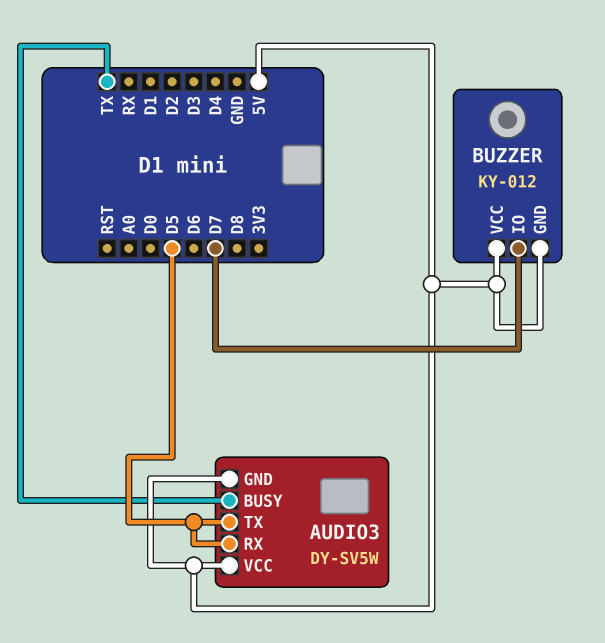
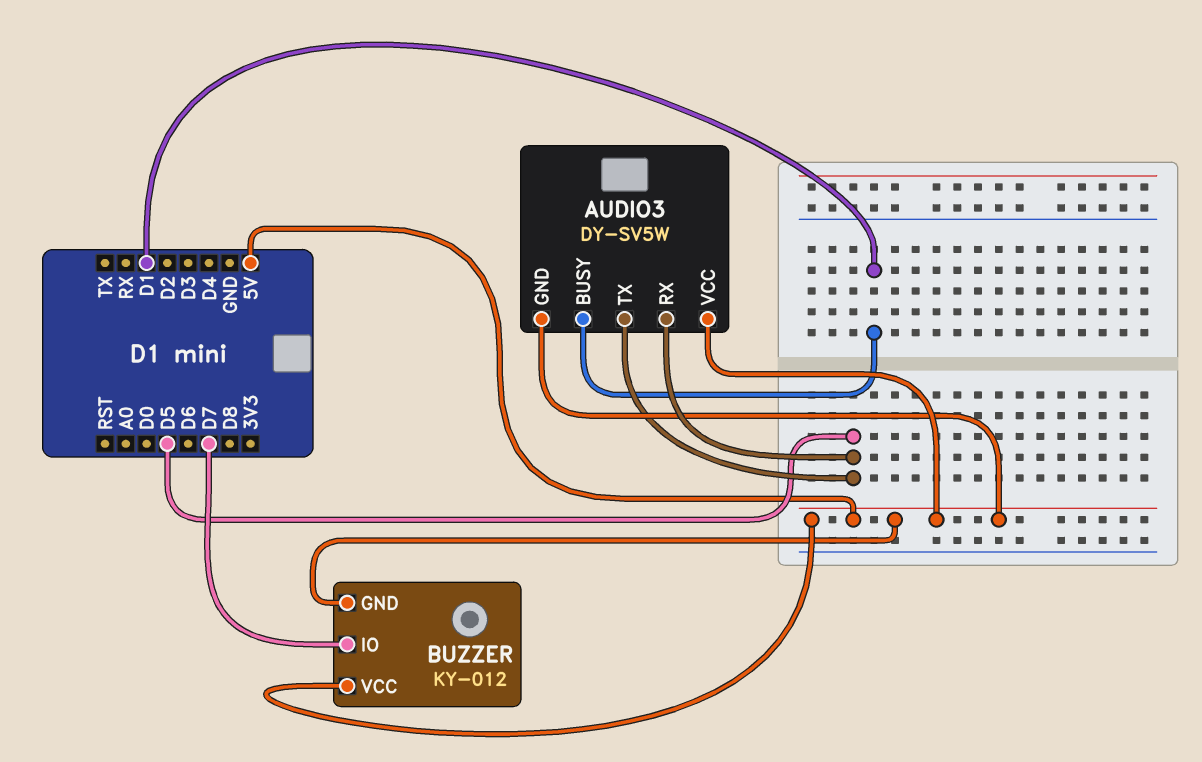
AUDIO3 pin BUSY: TX -> D1

